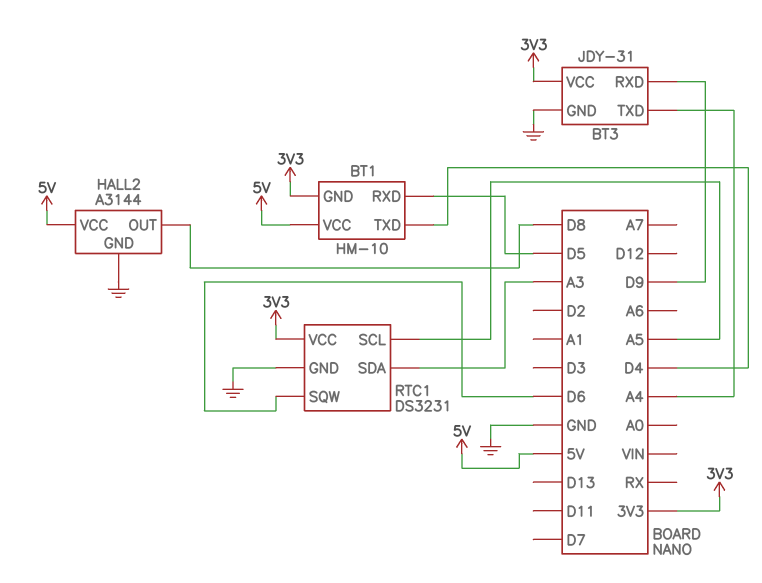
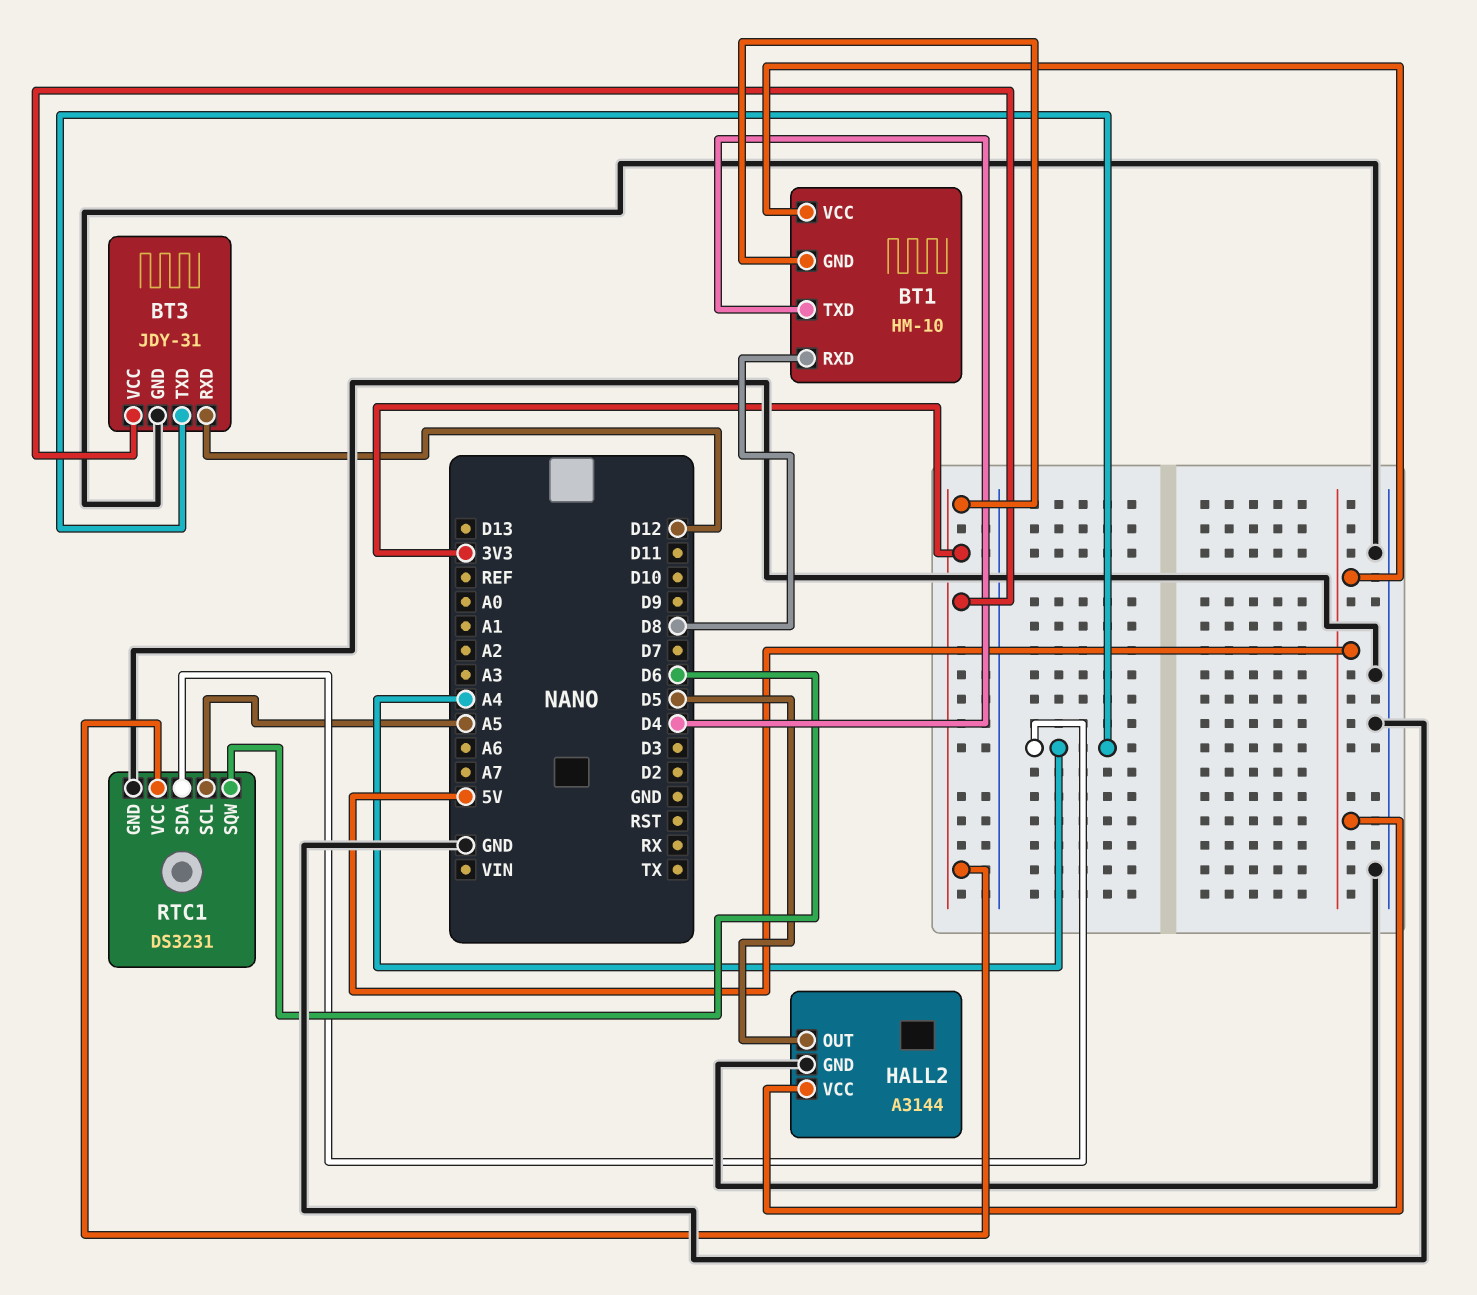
BT1 pin RXD: D5 -> D8
BT3 pin RXD: D9 -> D12
HALL2 pin OUT: D8 -> D5
RTC1 pin SDA: A3 -> A4

